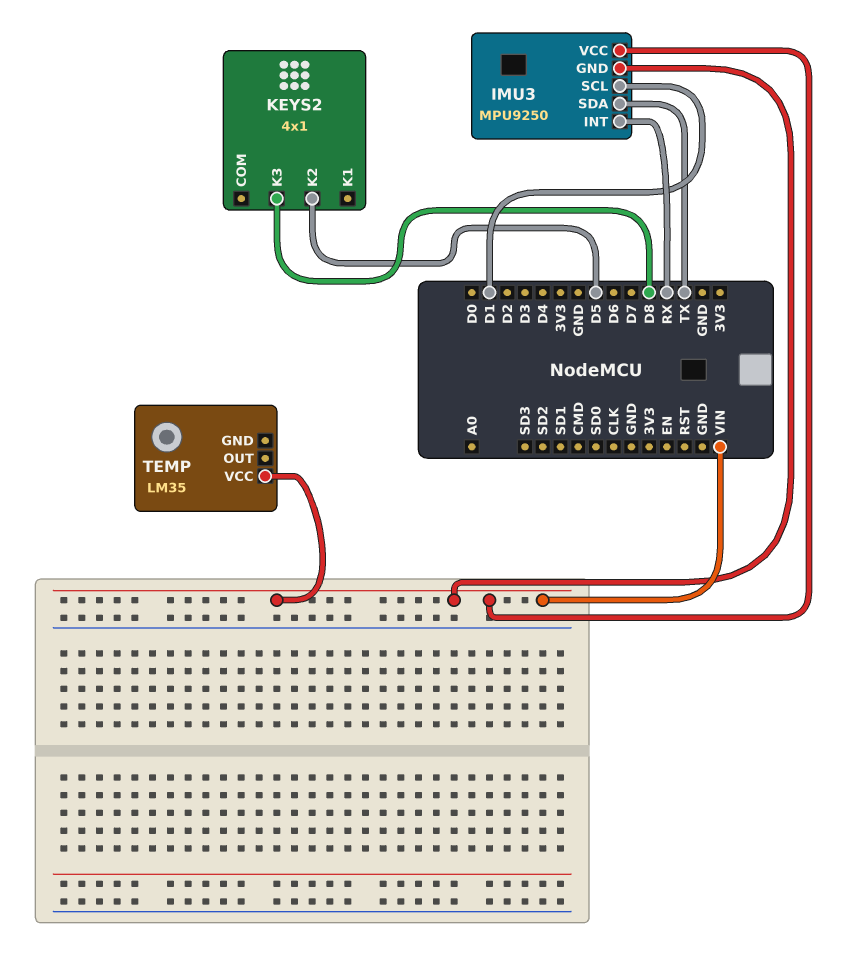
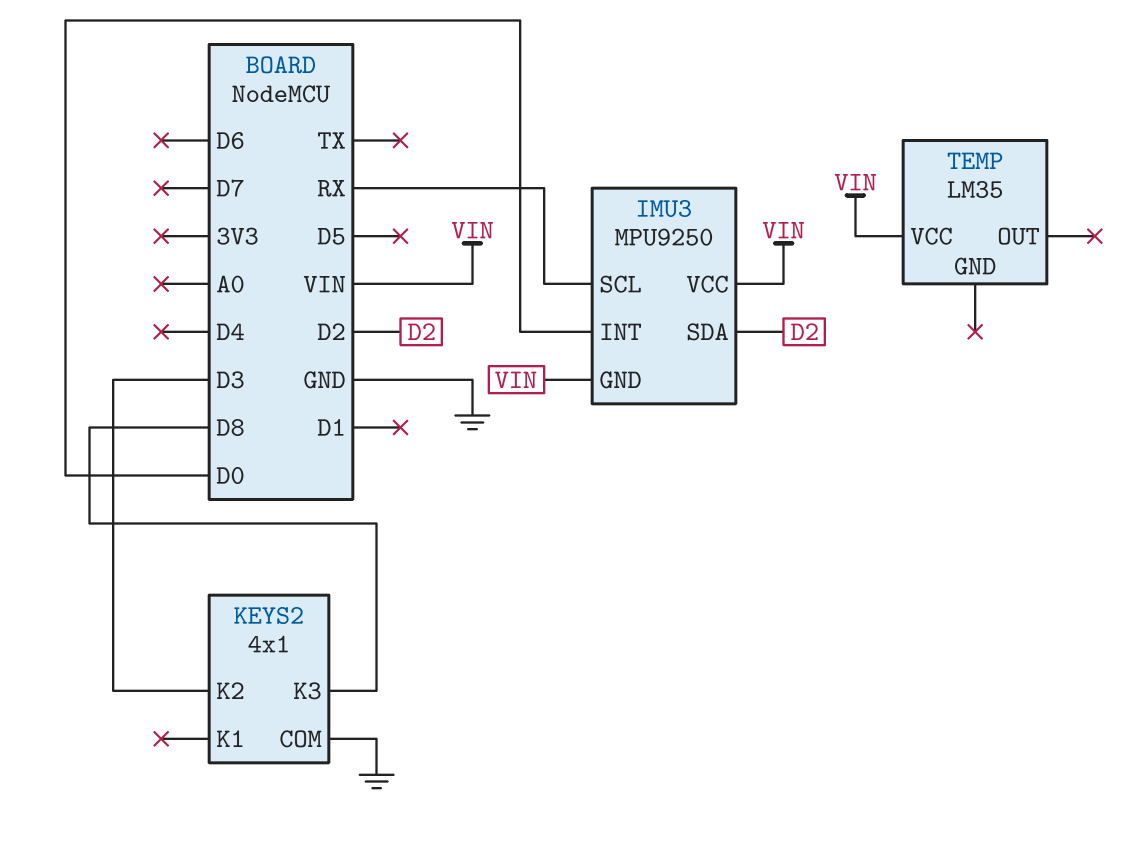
IMU3 pin INT: RX -> D0
IMU3 pin SCL: D1 -> RX
IMU3 pin SDA: TX -> D2
KEYS2 pin COM: none -> GND
KEYS2 pin K2: D5 -> D3

